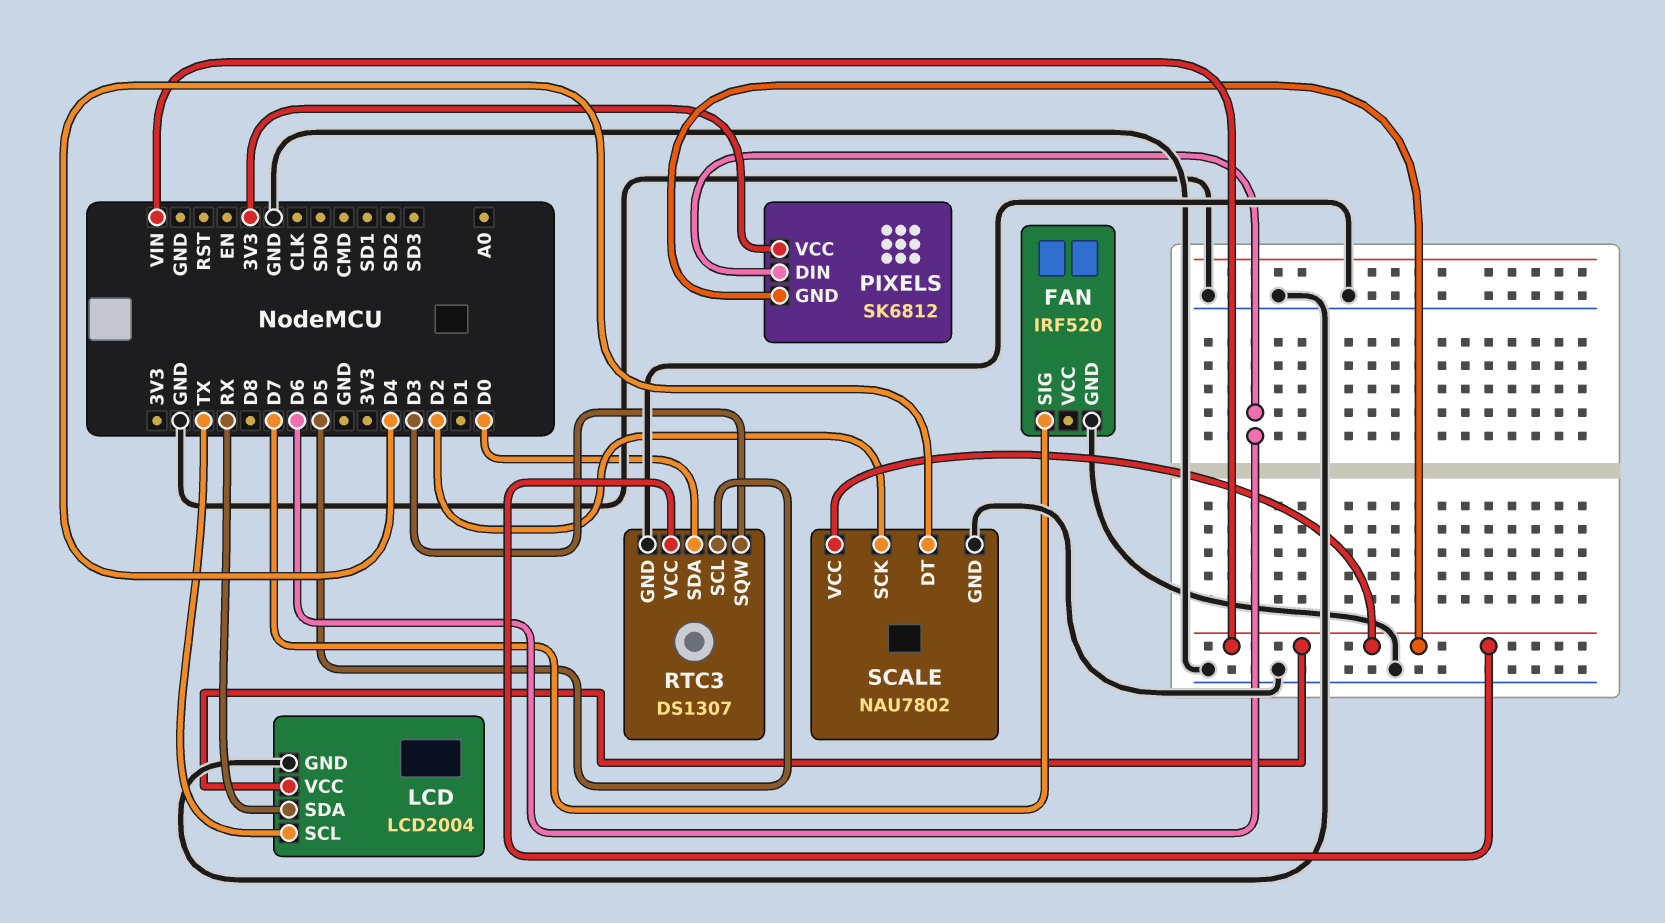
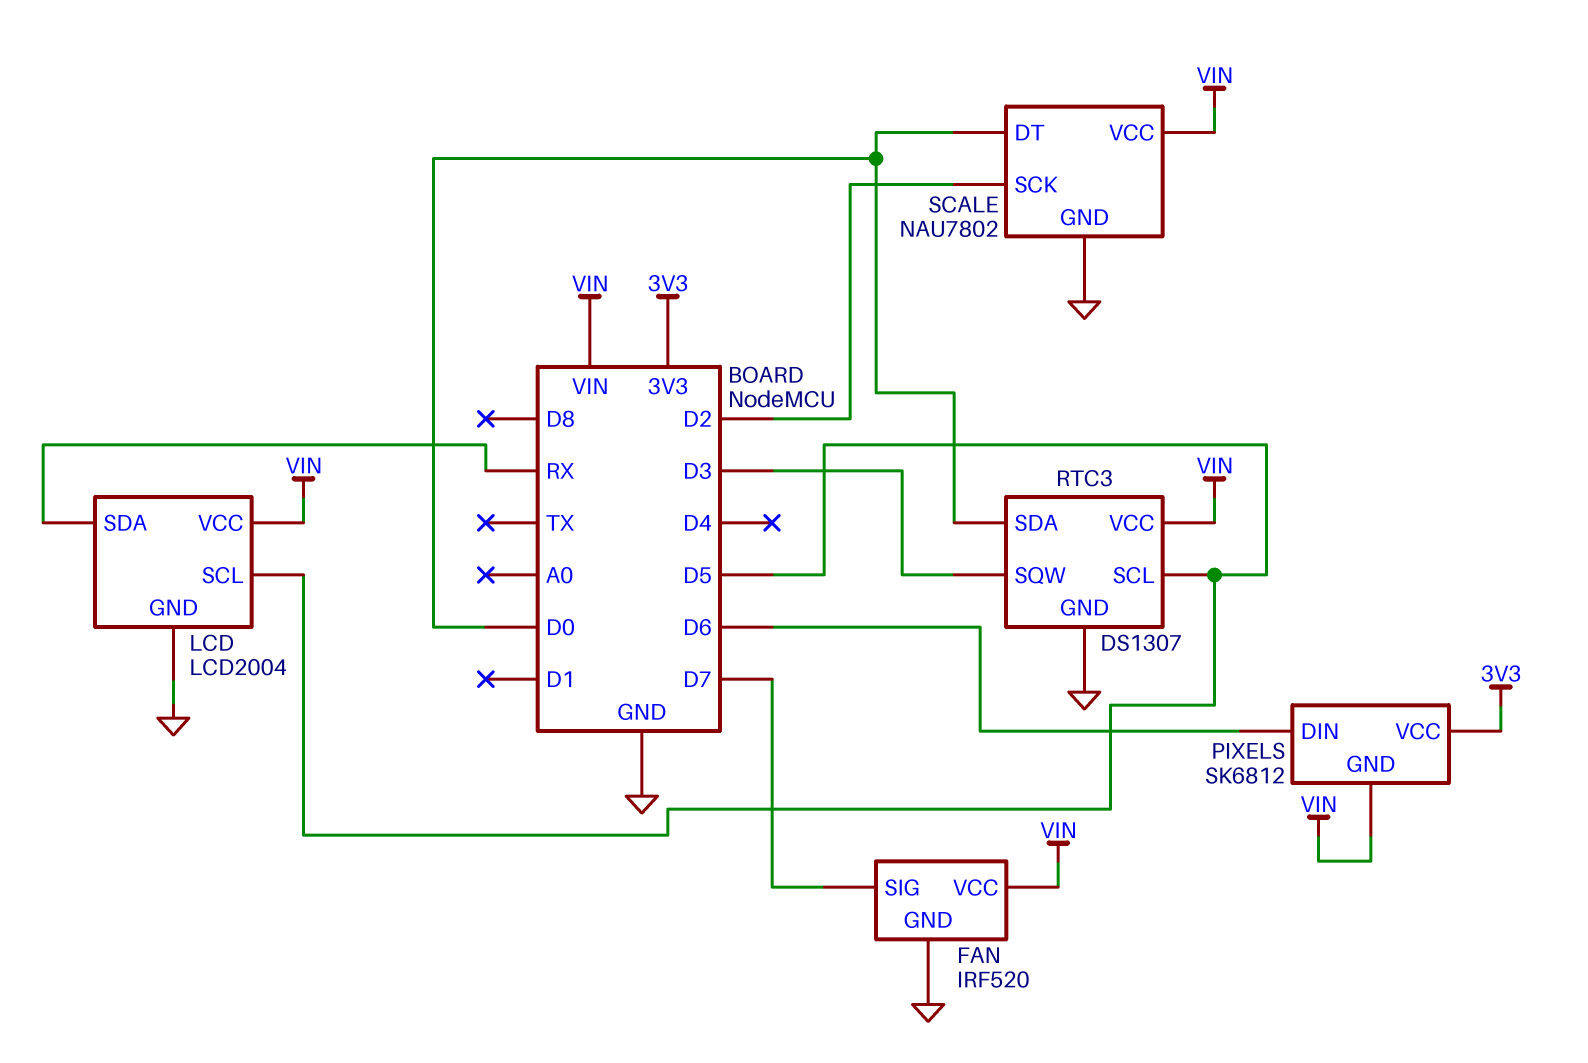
FAN pin VCC: none -> VIN
LCD pin SCL: TX -> D5
SCALE pin DT: D4 -> D0

